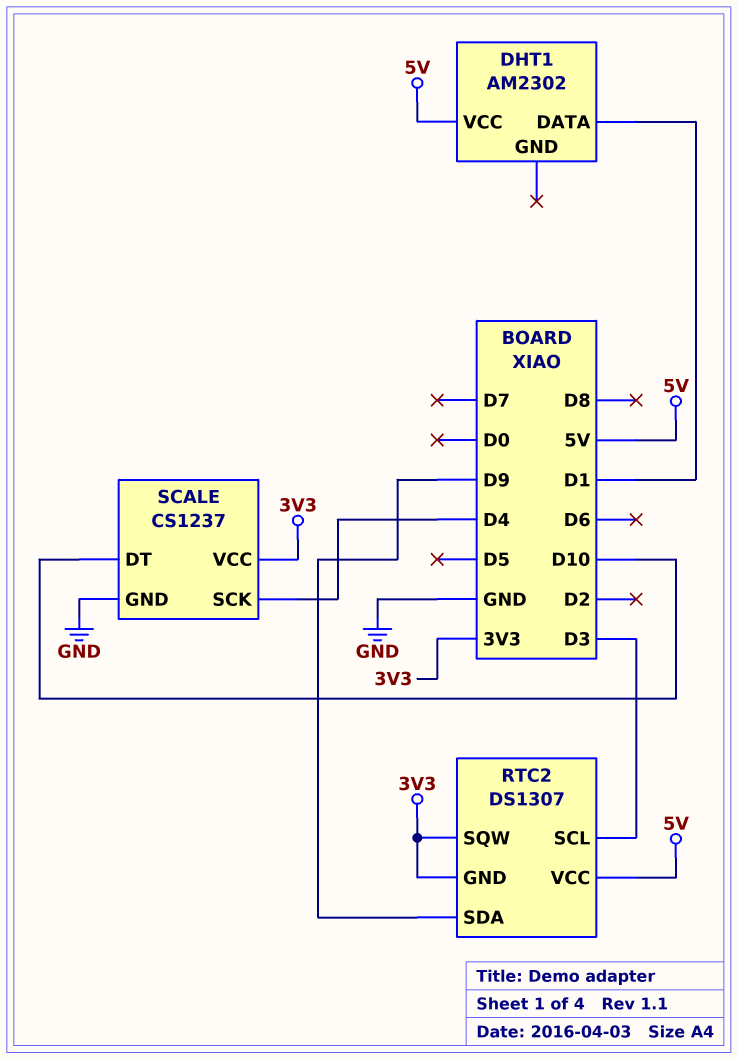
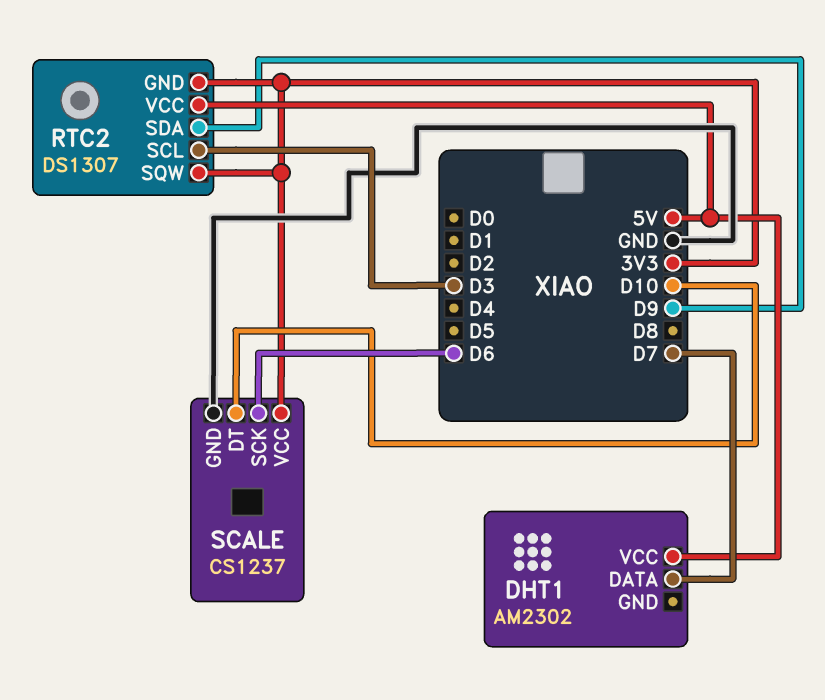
DHT1 pin DATA: D1 -> D7
SCALE pin SCK: D4 -> D6

